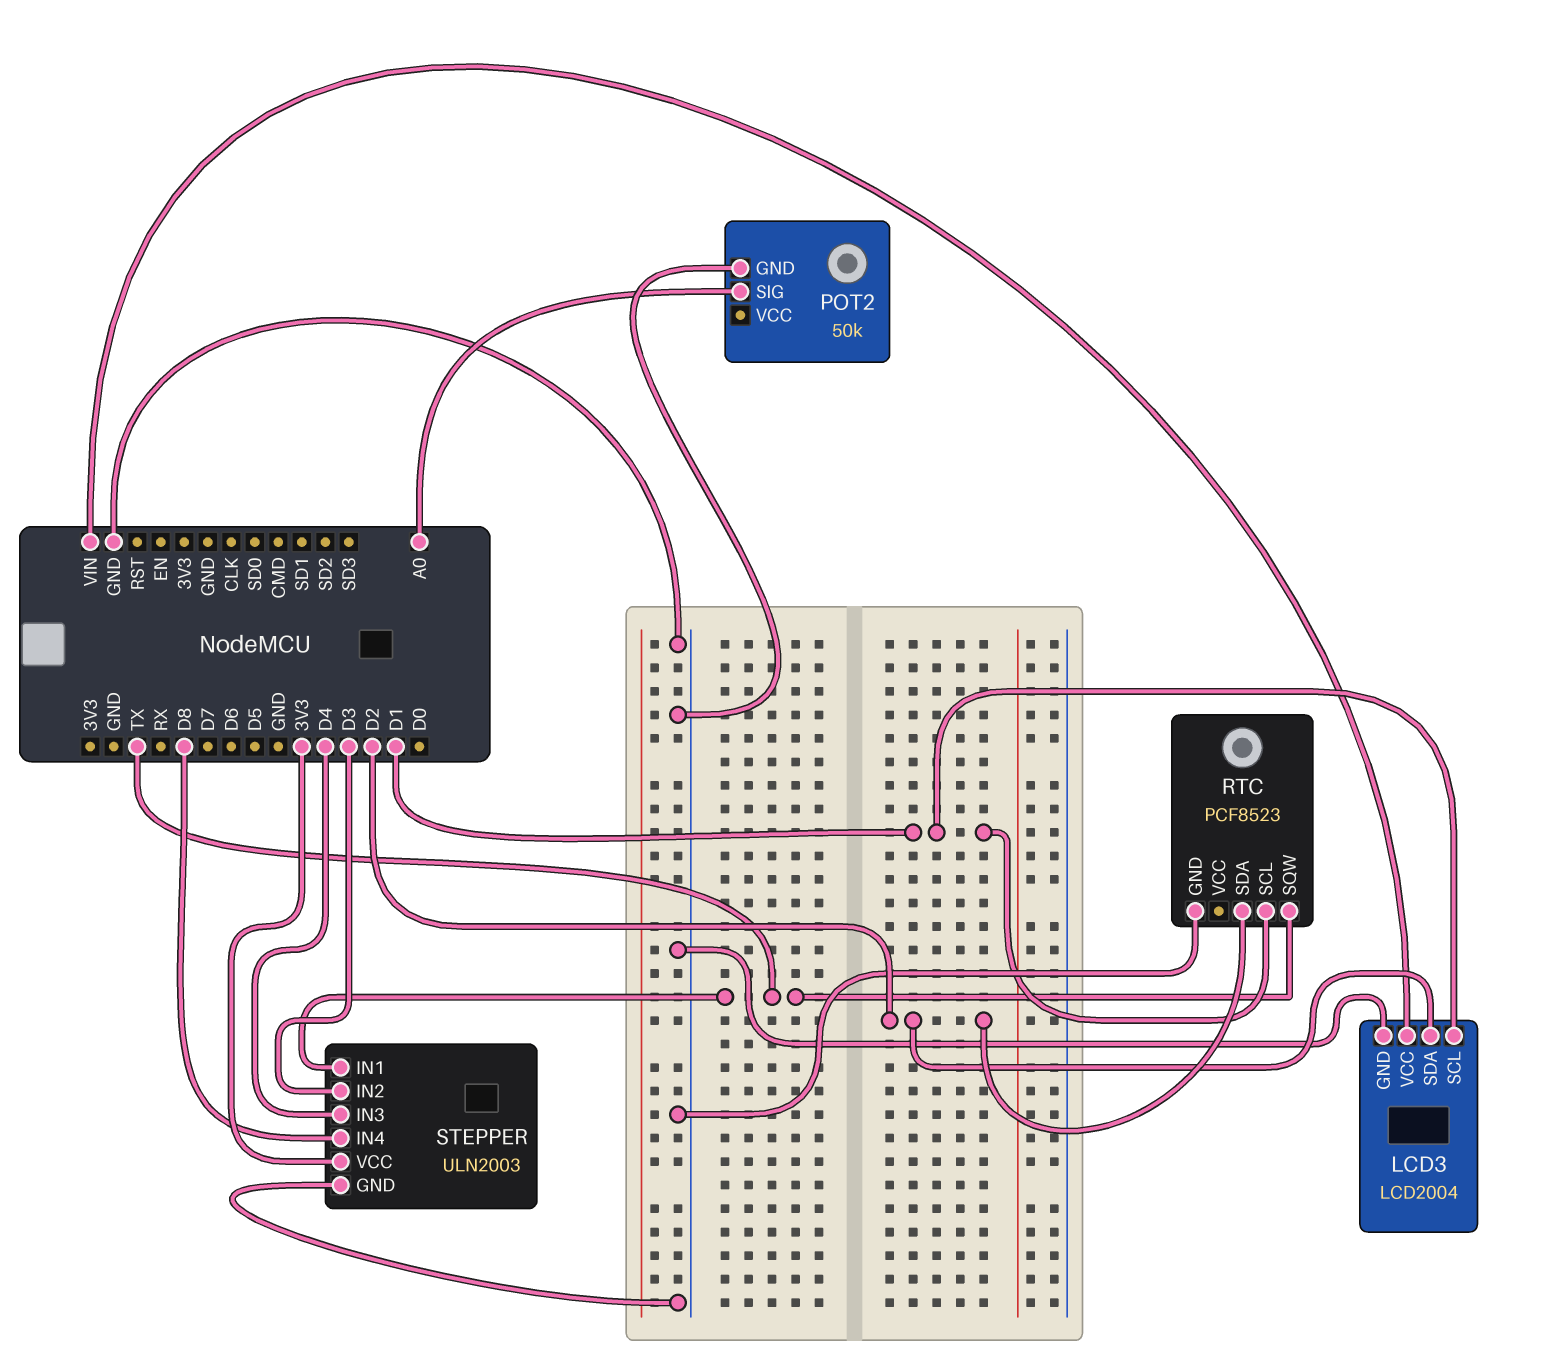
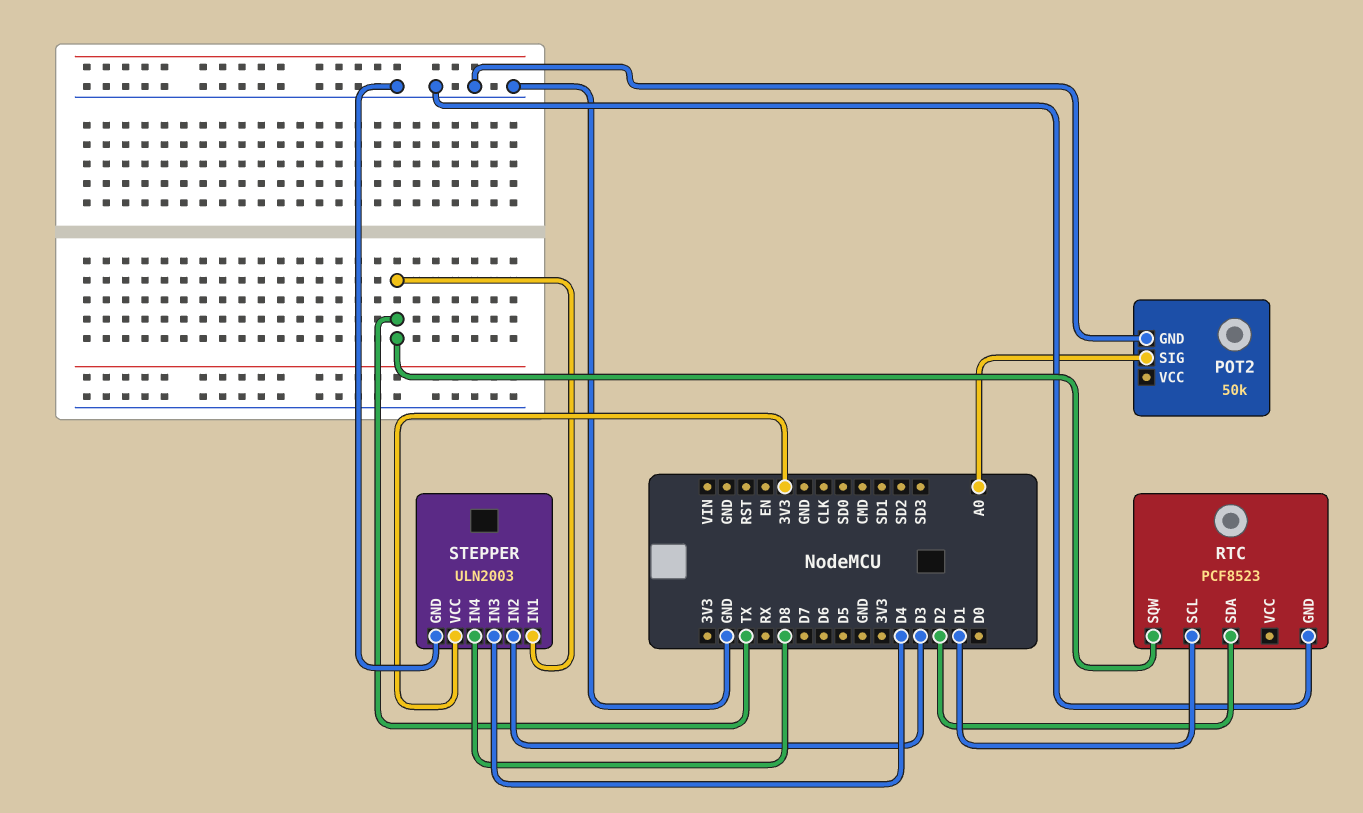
LCD3: LCD2004 -> none
LCD3 pin GND: GND -> none
LCD3 pin SCL: D1 -> none
LCD3 pin SDA: D2 -> none
LCD3 pin VCC: VIN -> none

